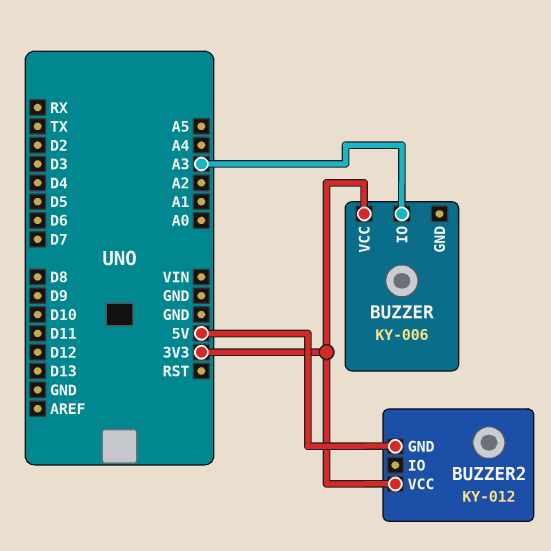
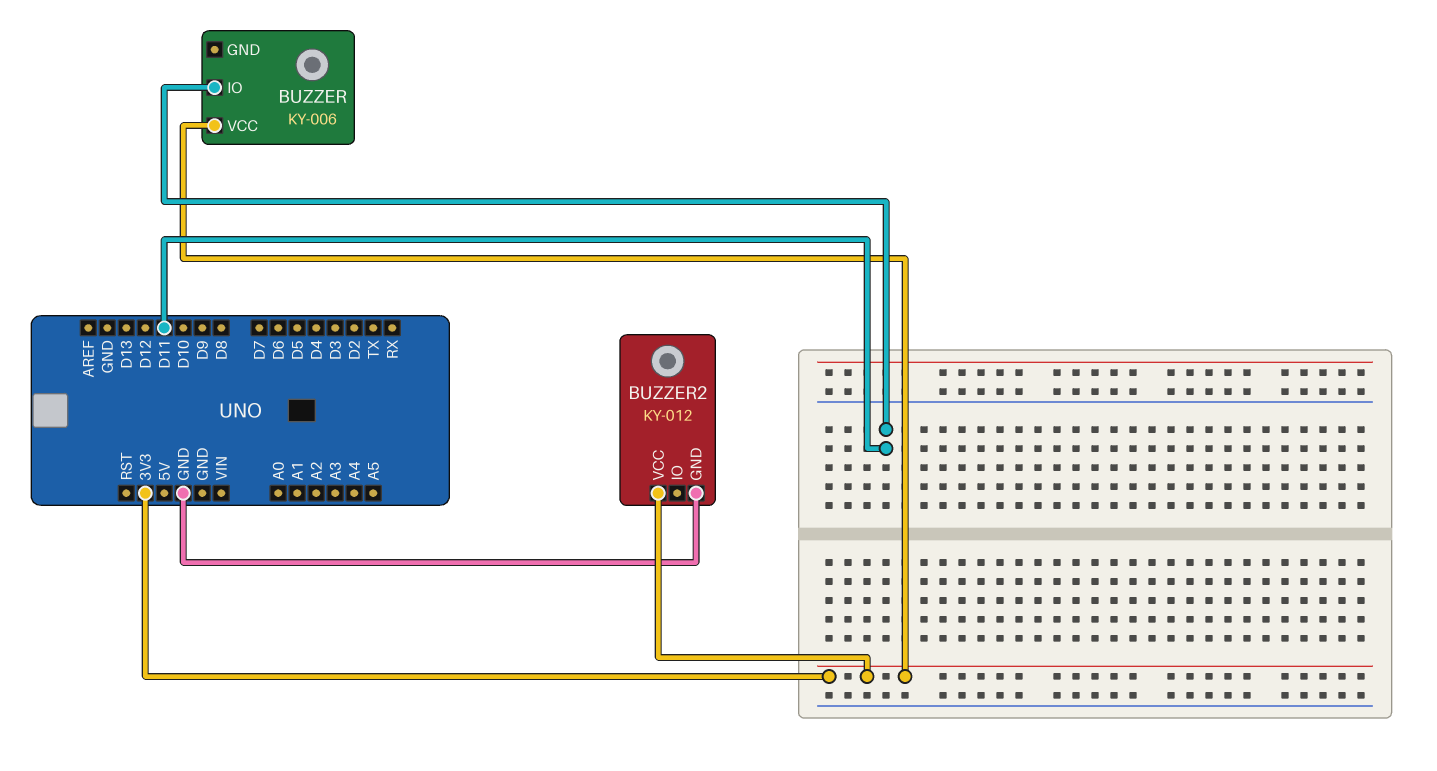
BUZZER pin IO: A3 -> D11
BUZZER2 pin GND: 5V -> GND

